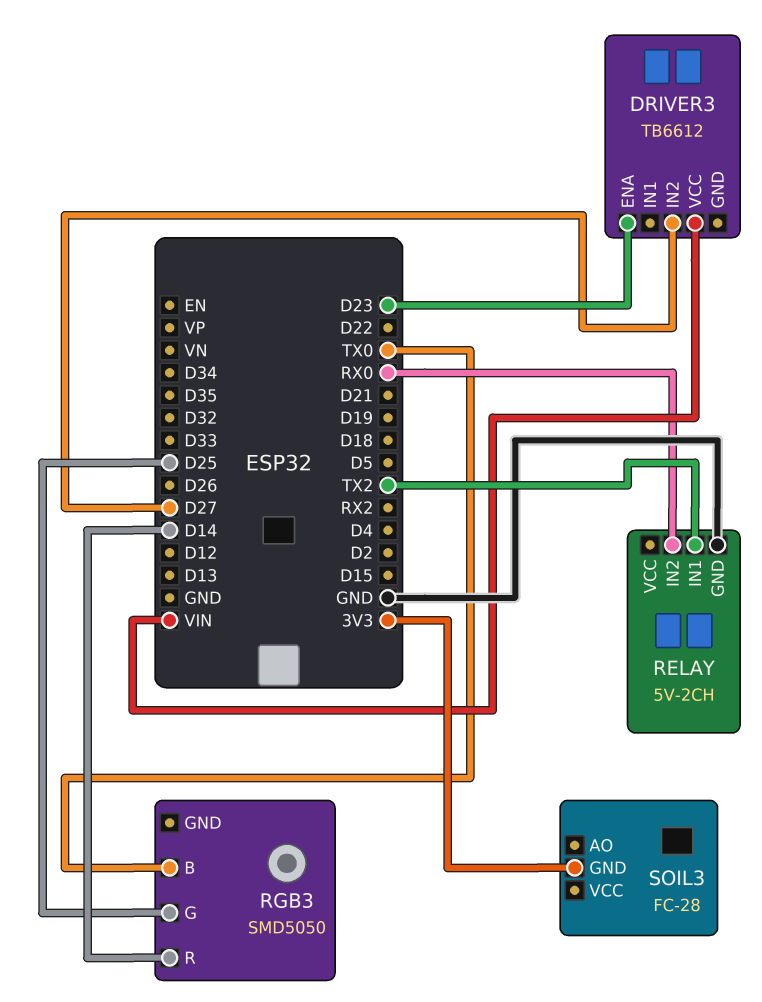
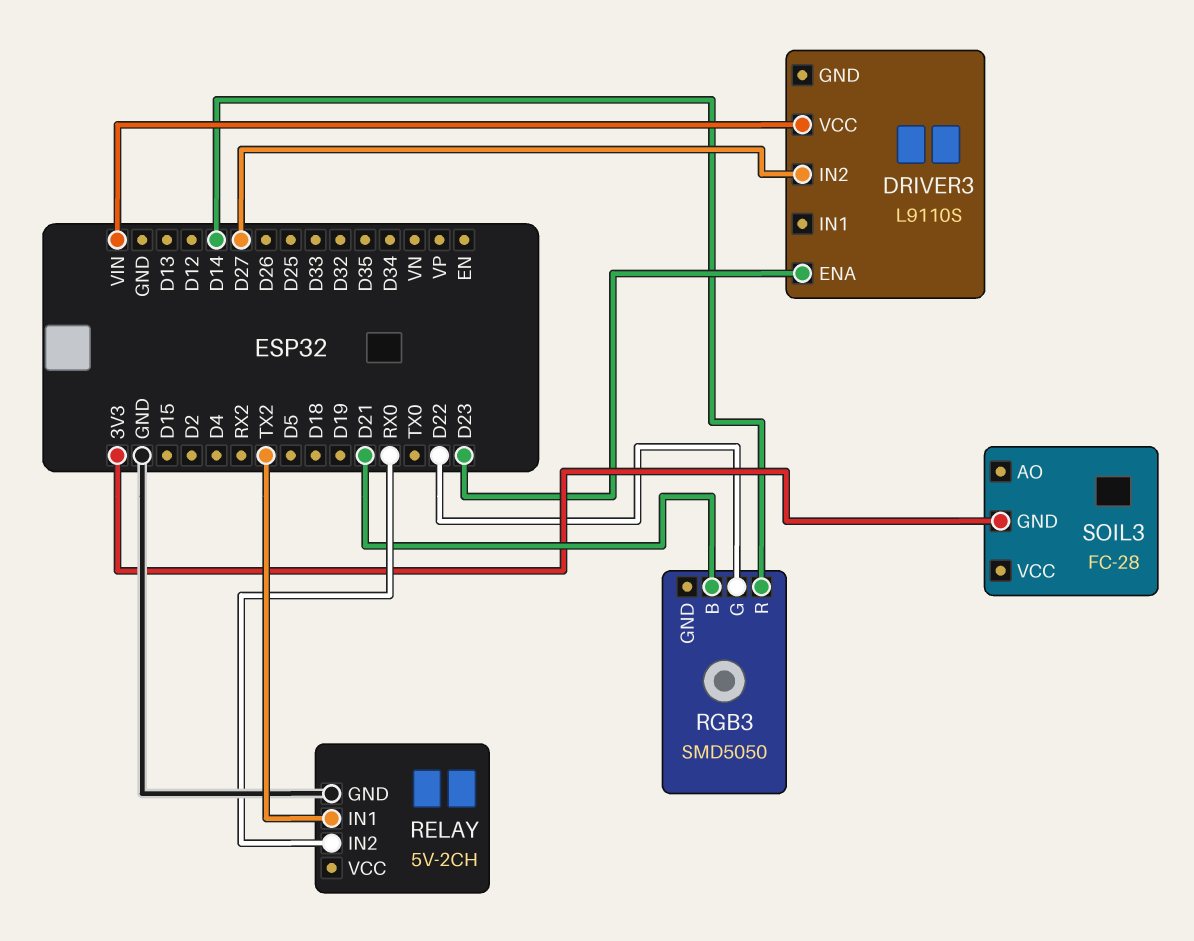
DRIVER3: TB6612 -> L9110S
RGB3 pin B: TX0 -> D21
RGB3 pin G: D25 -> D22

